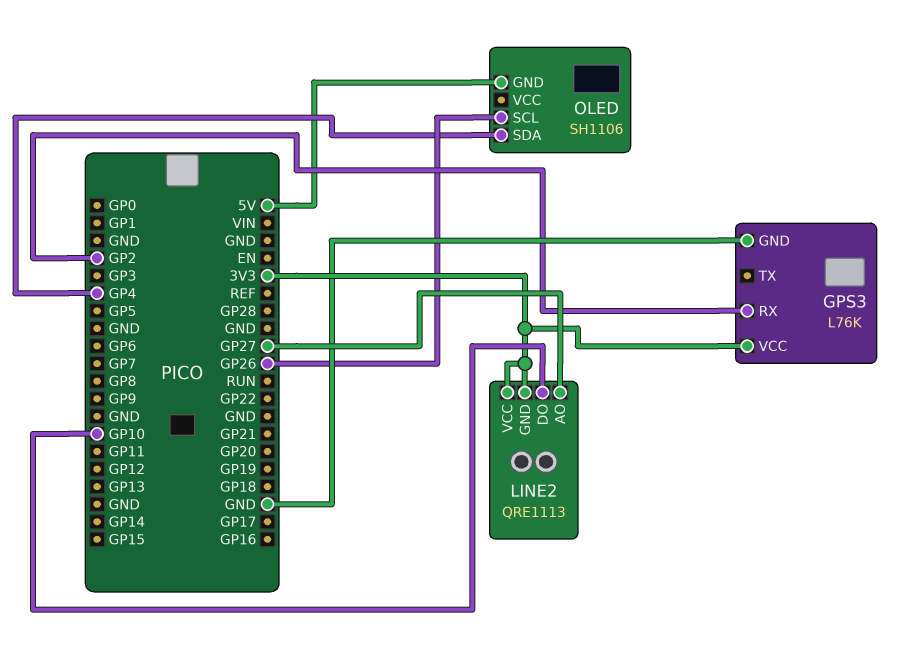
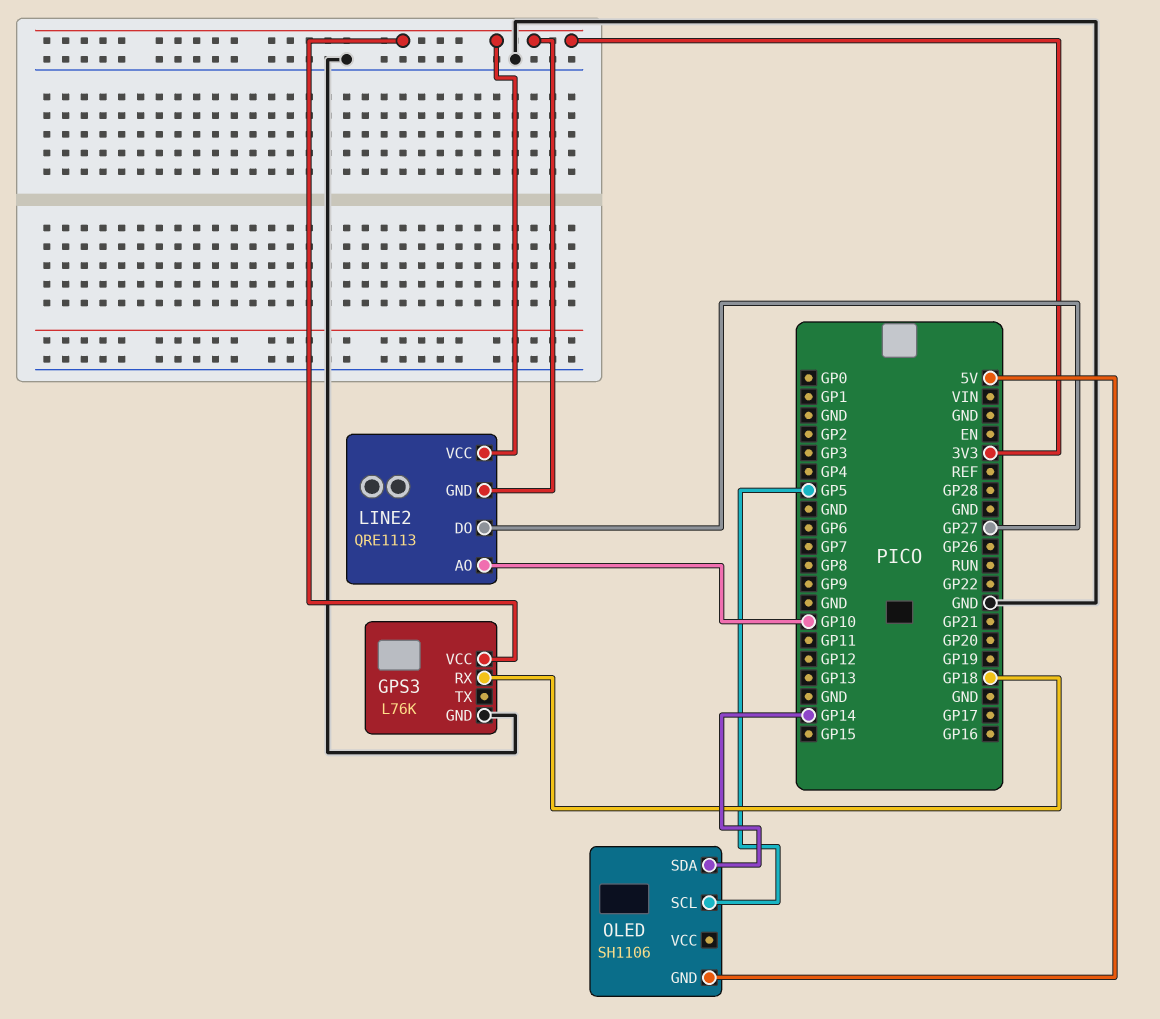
GPS3 pin RX: GP2 -> GP18
LINE2 pin AO: GP27 -> GP10
LINE2 pin DO: GP10 -> GP27
OLED pin SCL: GP26 -> GP5
OLED pin SDA: GP4 -> GP14

